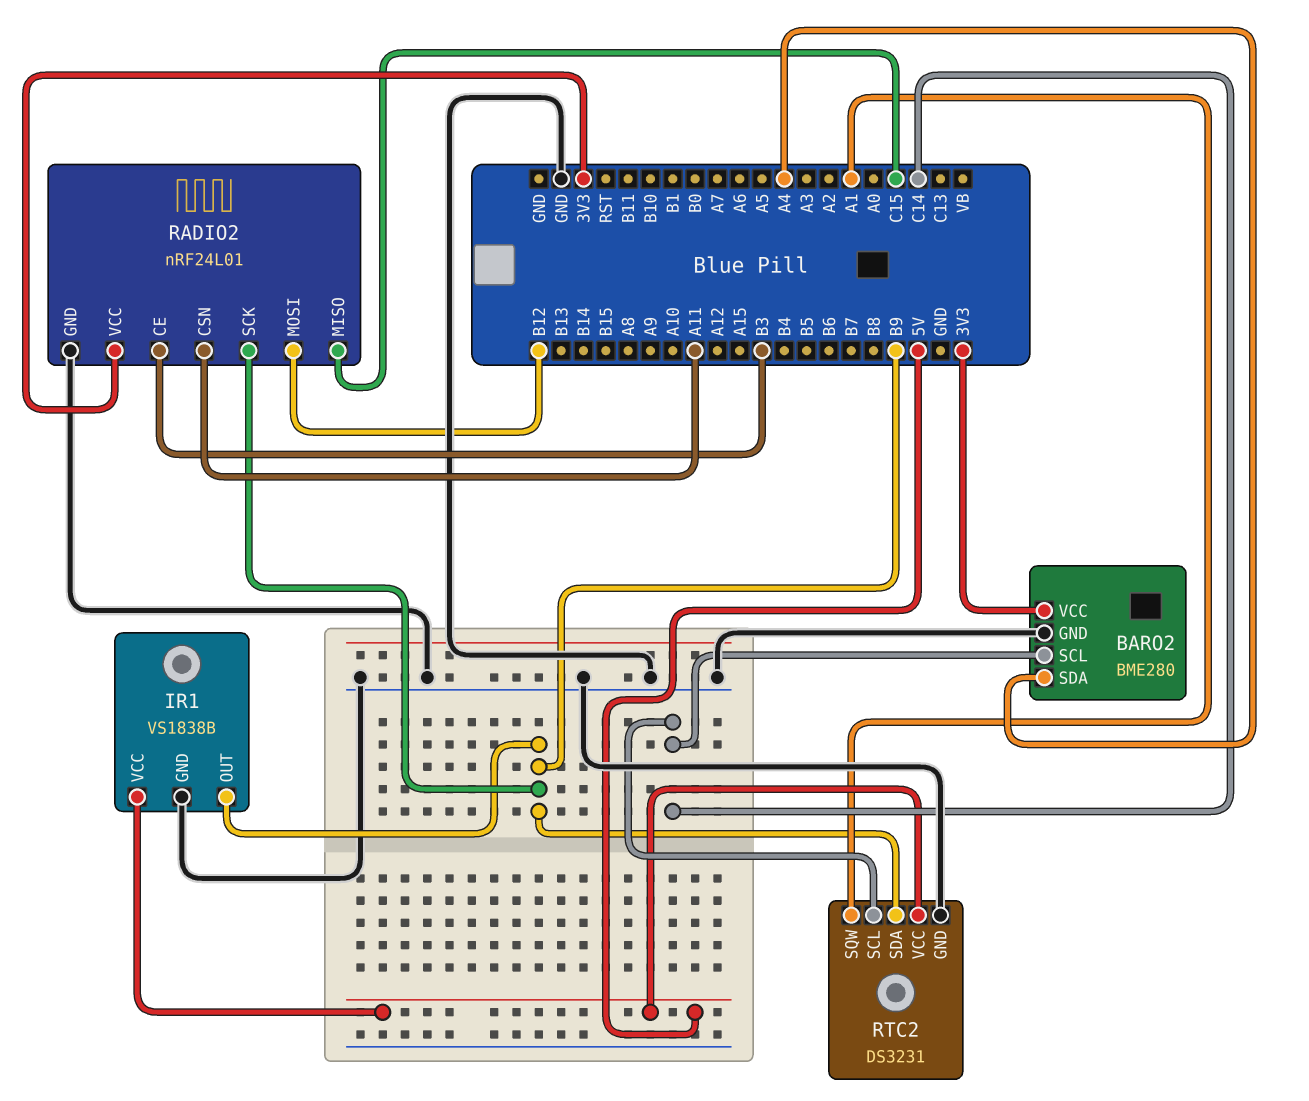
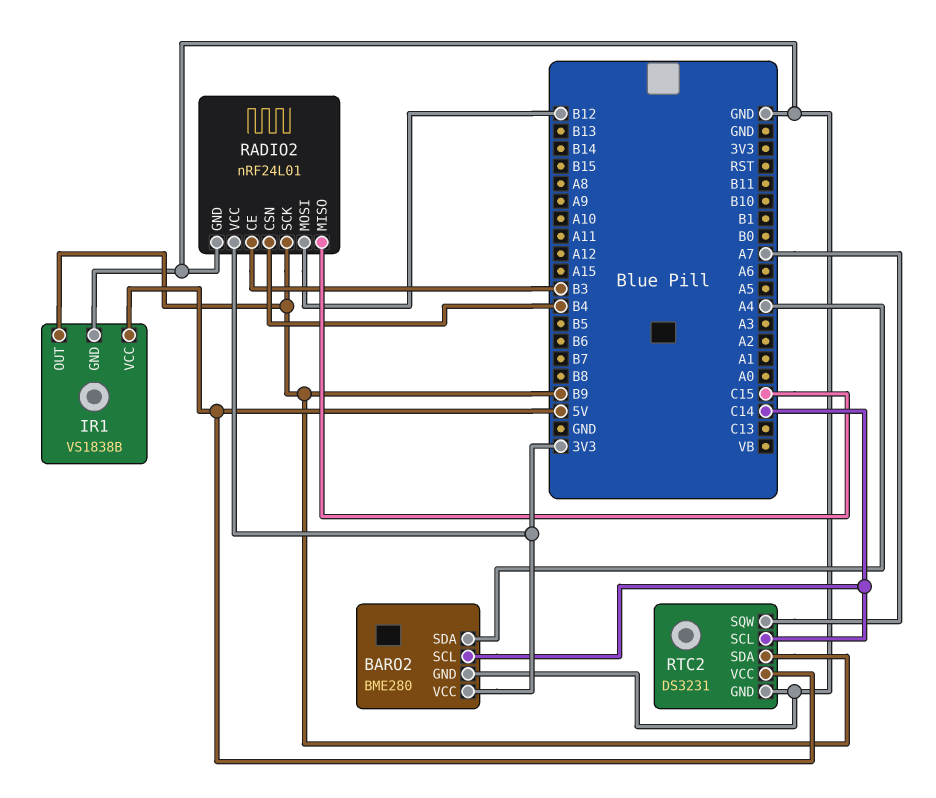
RADIO2 pin CSN: A11 -> B4
RTC2 pin SQW: A1 -> A7

